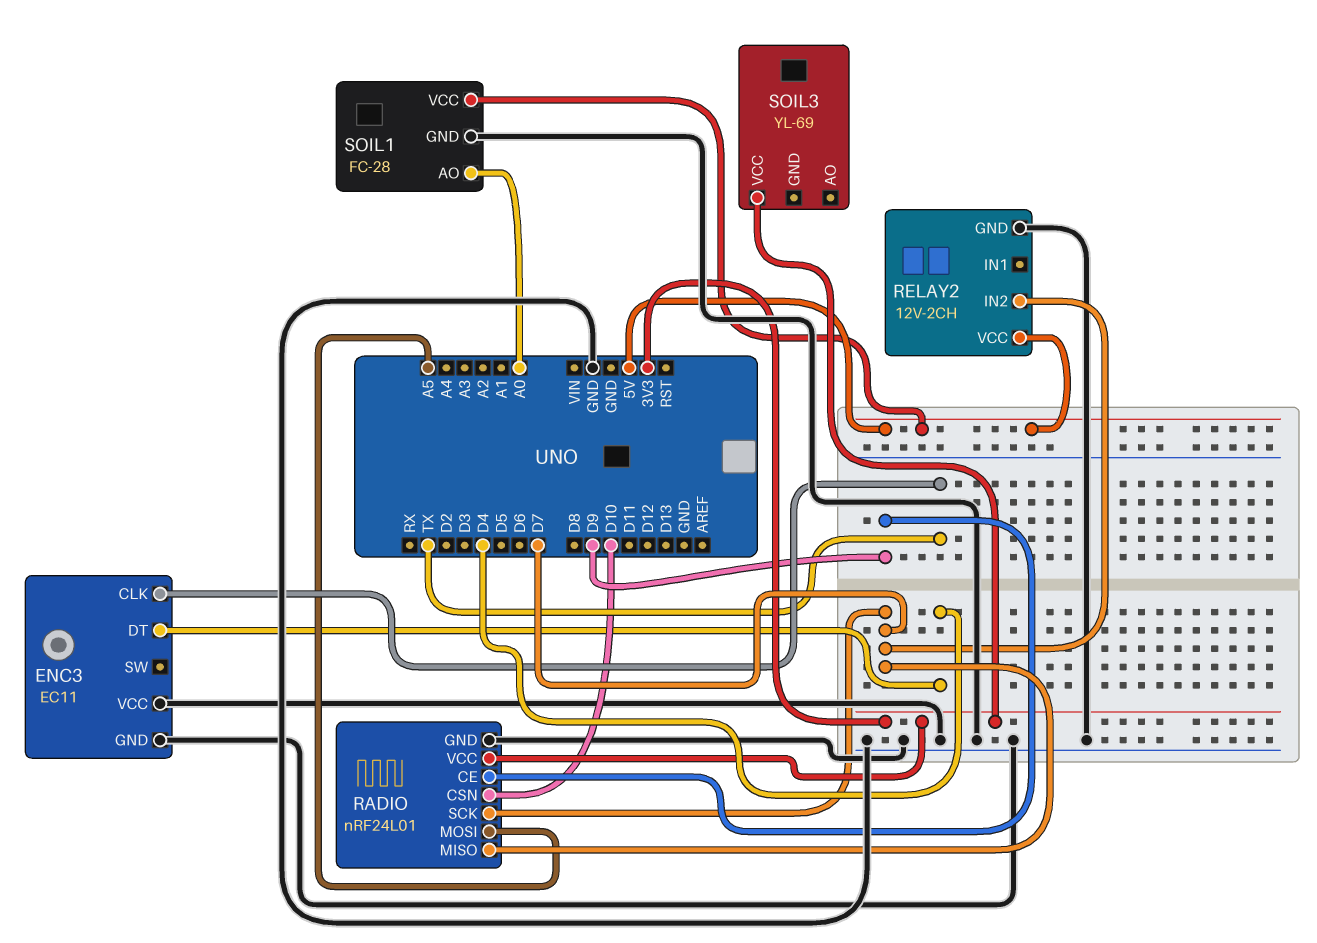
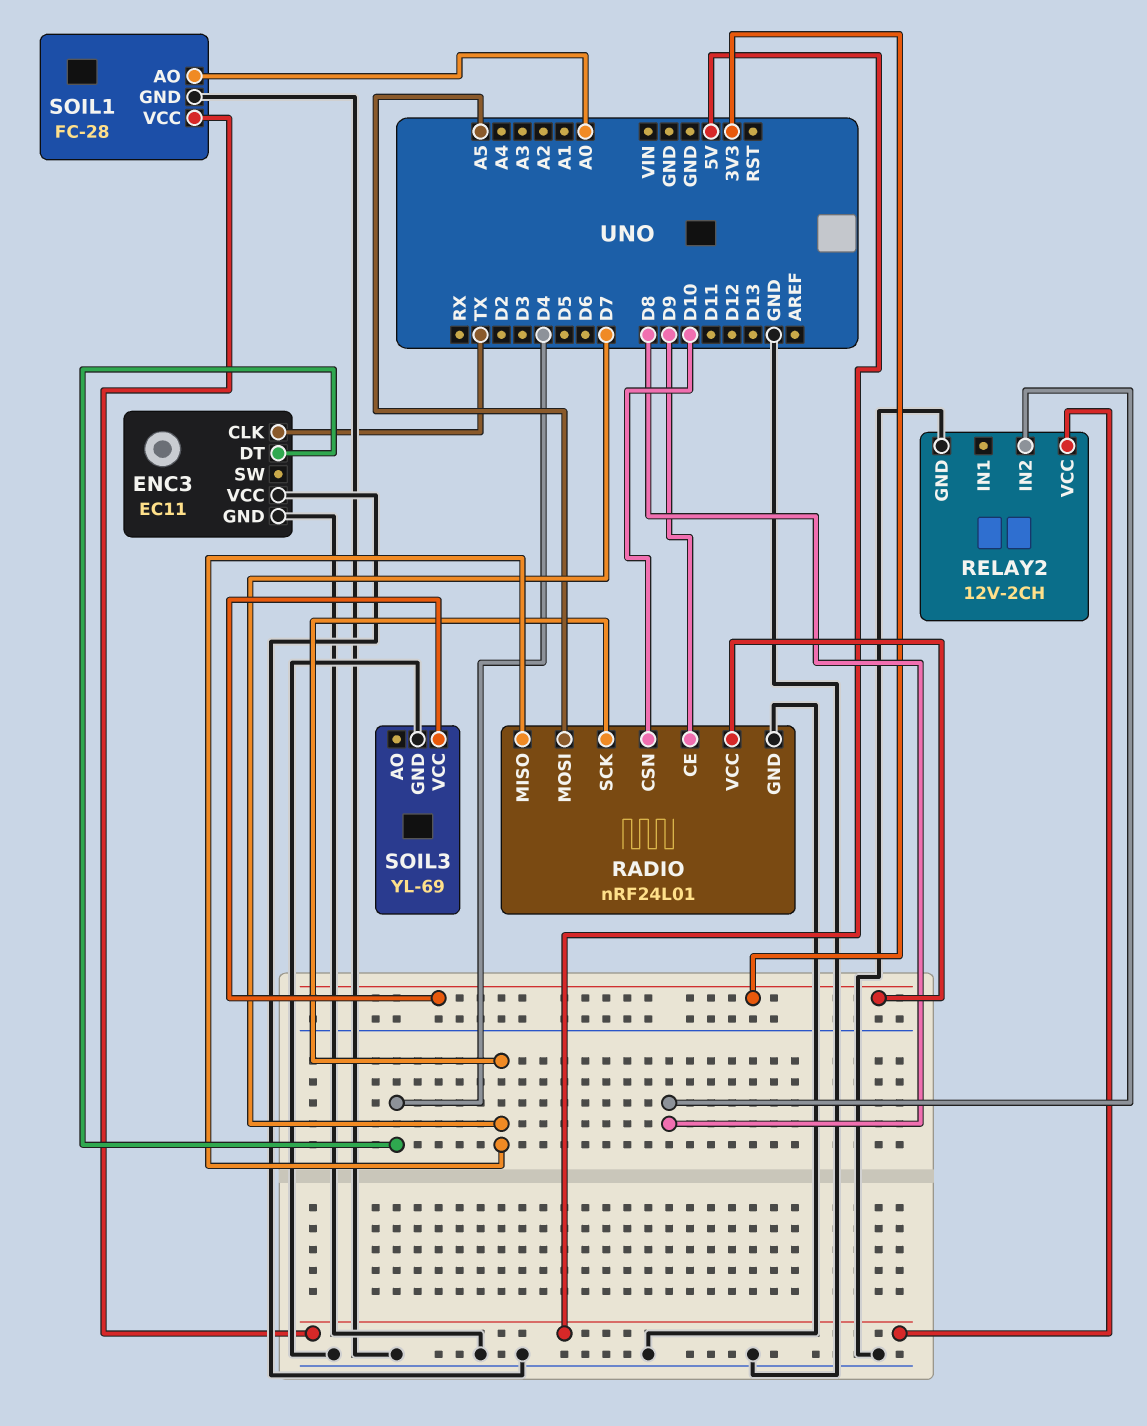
RELAY2 pin IN2: D7 -> D8
SOIL3 pin GND: none -> GND

